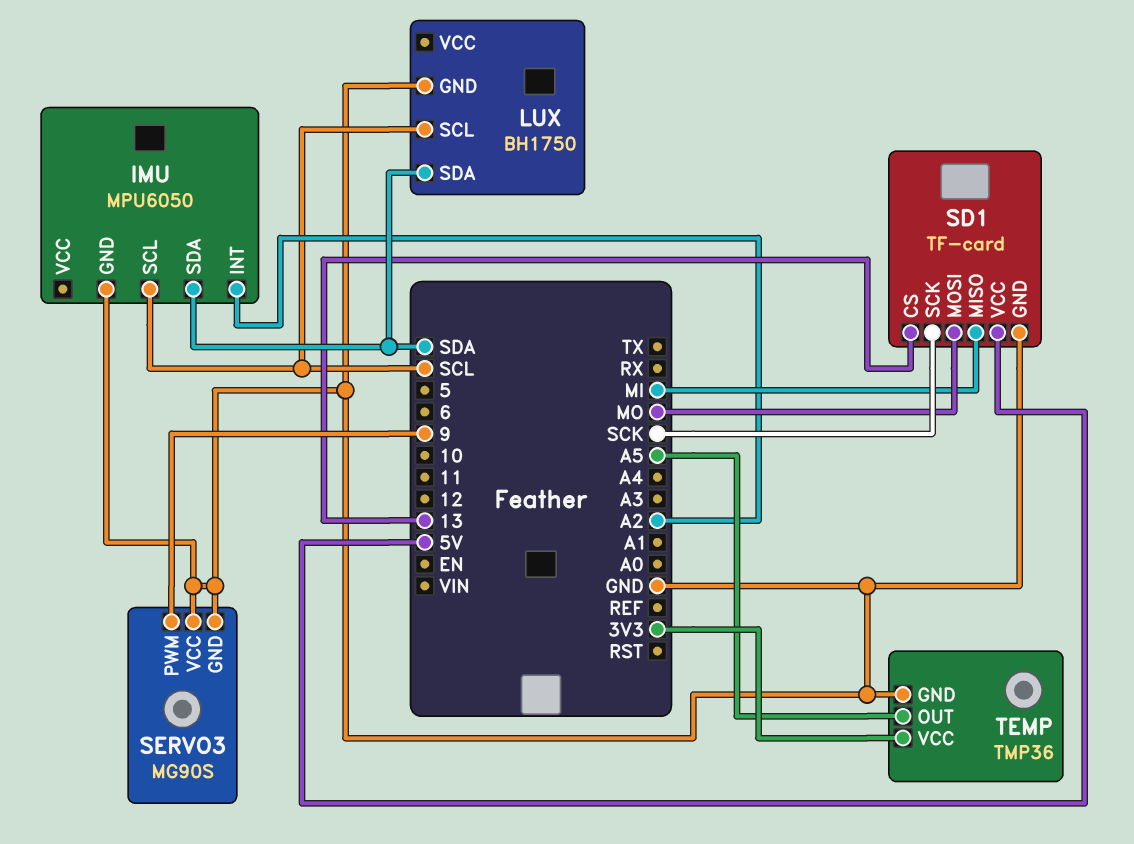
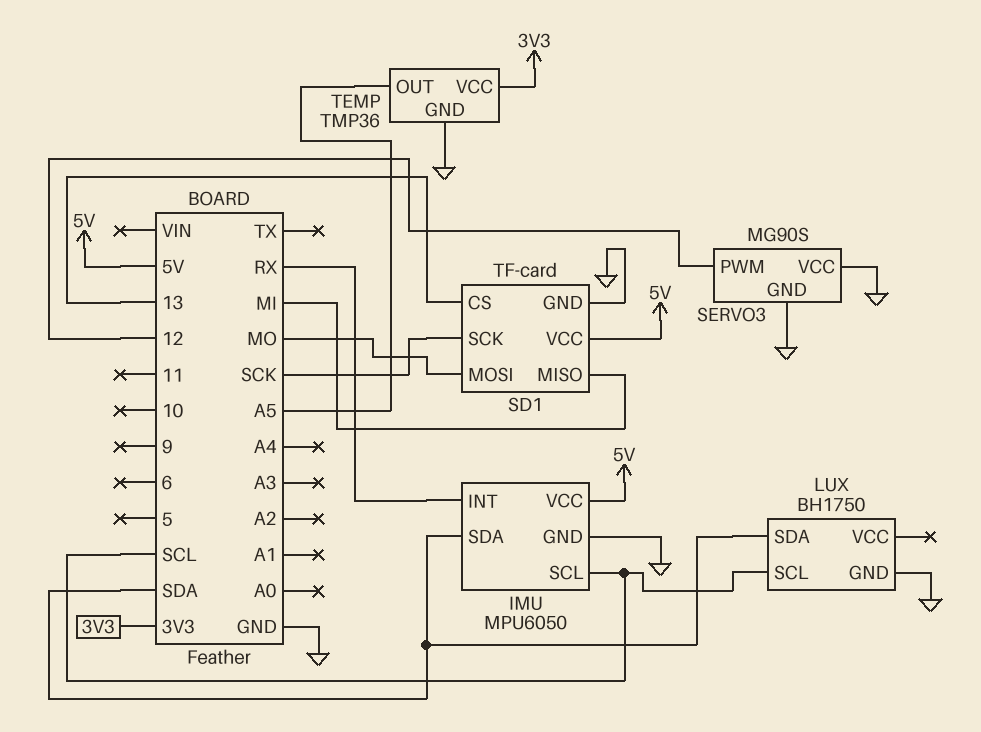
IMU pin INT: A2 -> RX
IMU pin VCC: none -> 5V
SERVO3 pin PWM: 9 -> 12

